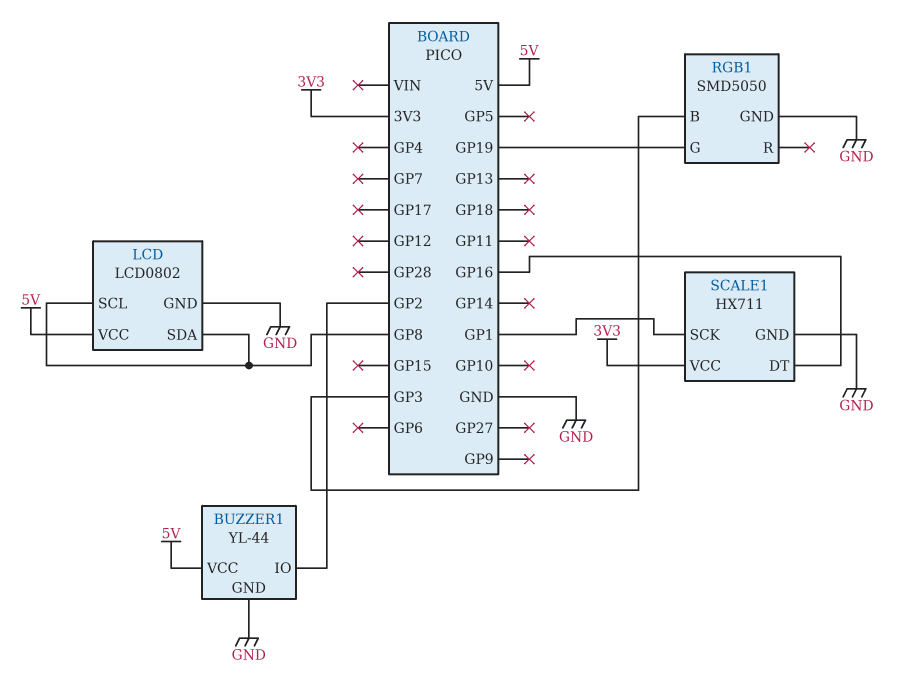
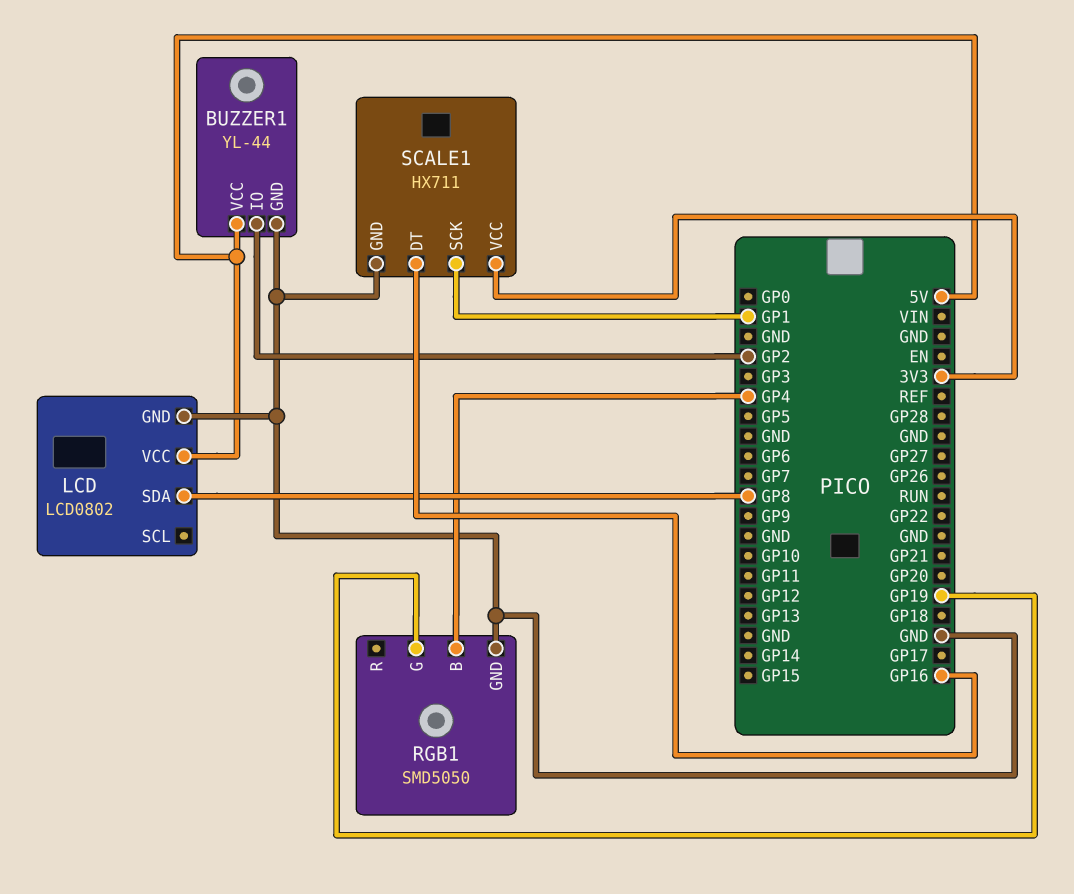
LCD pin SCL: GP8 -> none
RGB1 pin B: GP3 -> GP4

